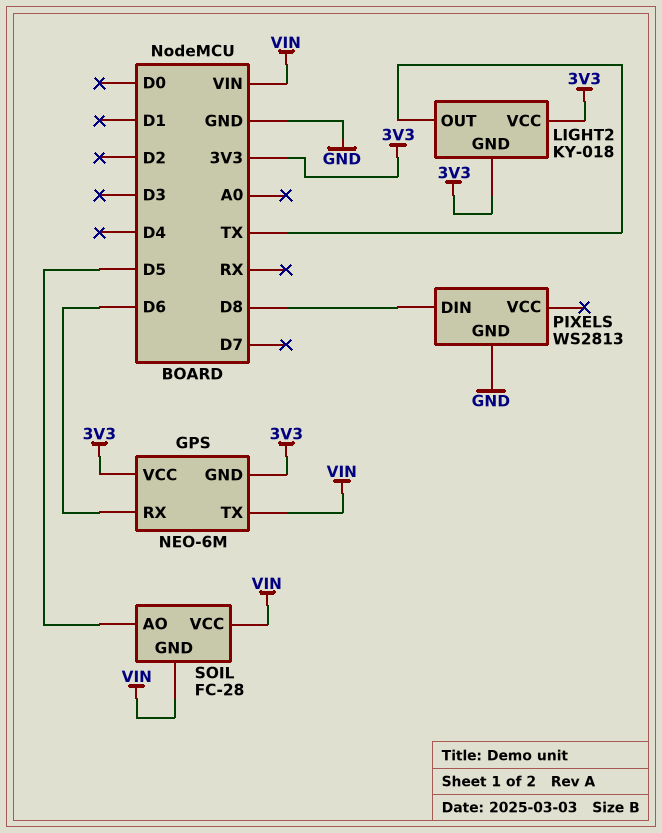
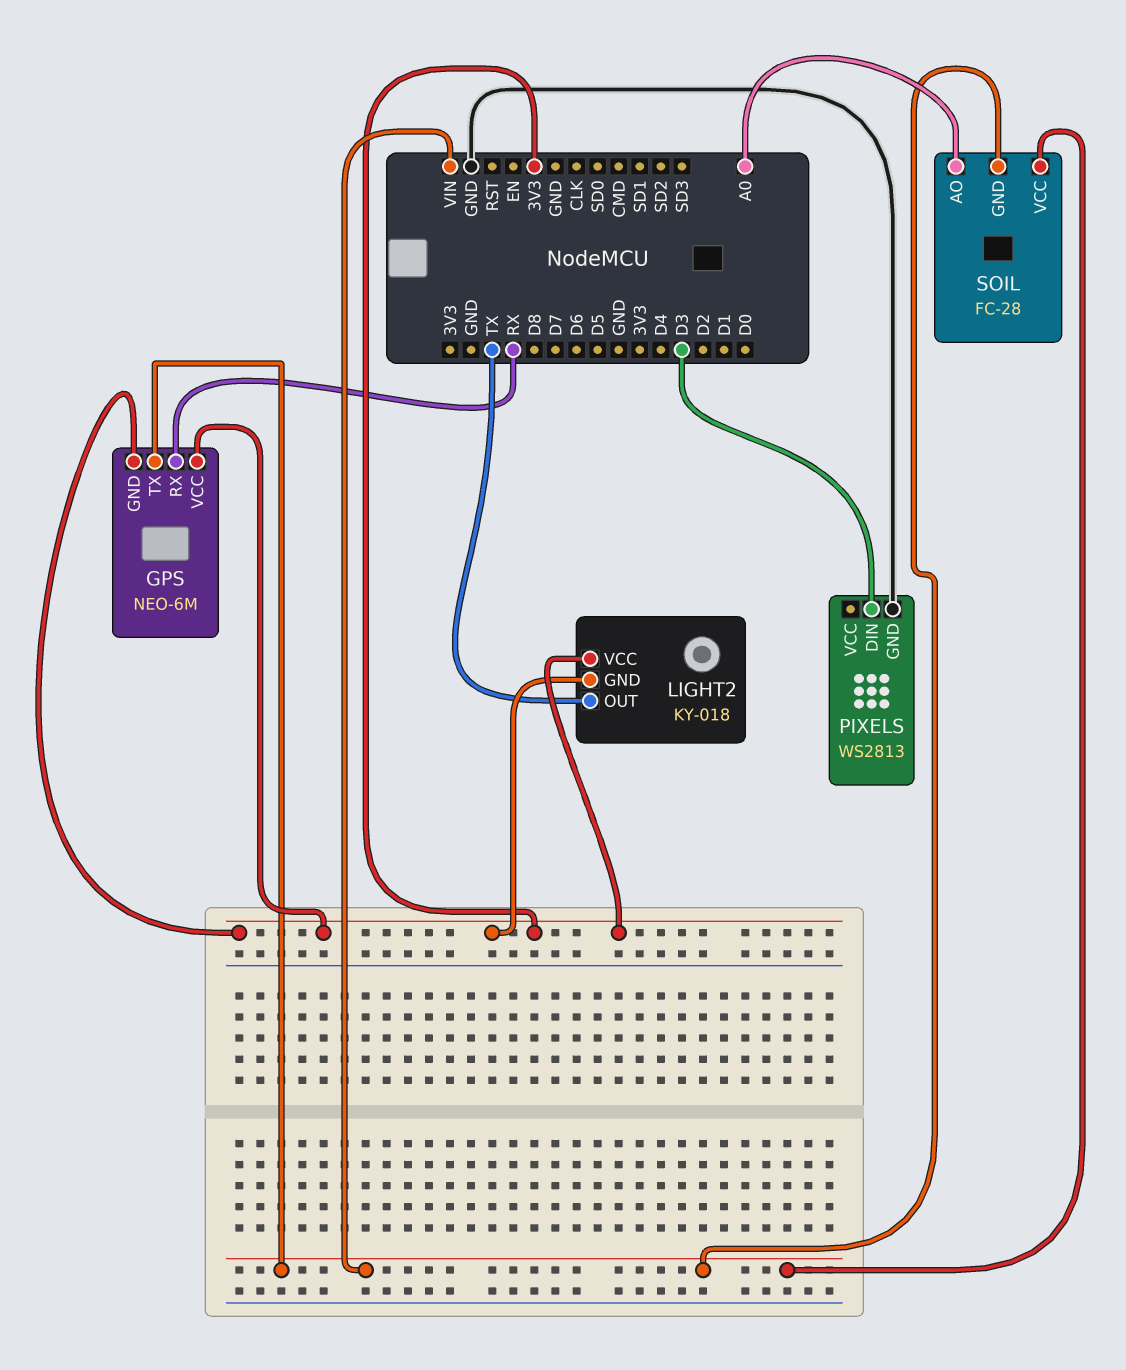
GPS pin RX: D6 -> RX
PIXELS pin DIN: D8 -> D3
SOIL pin AO: D5 -> A0

